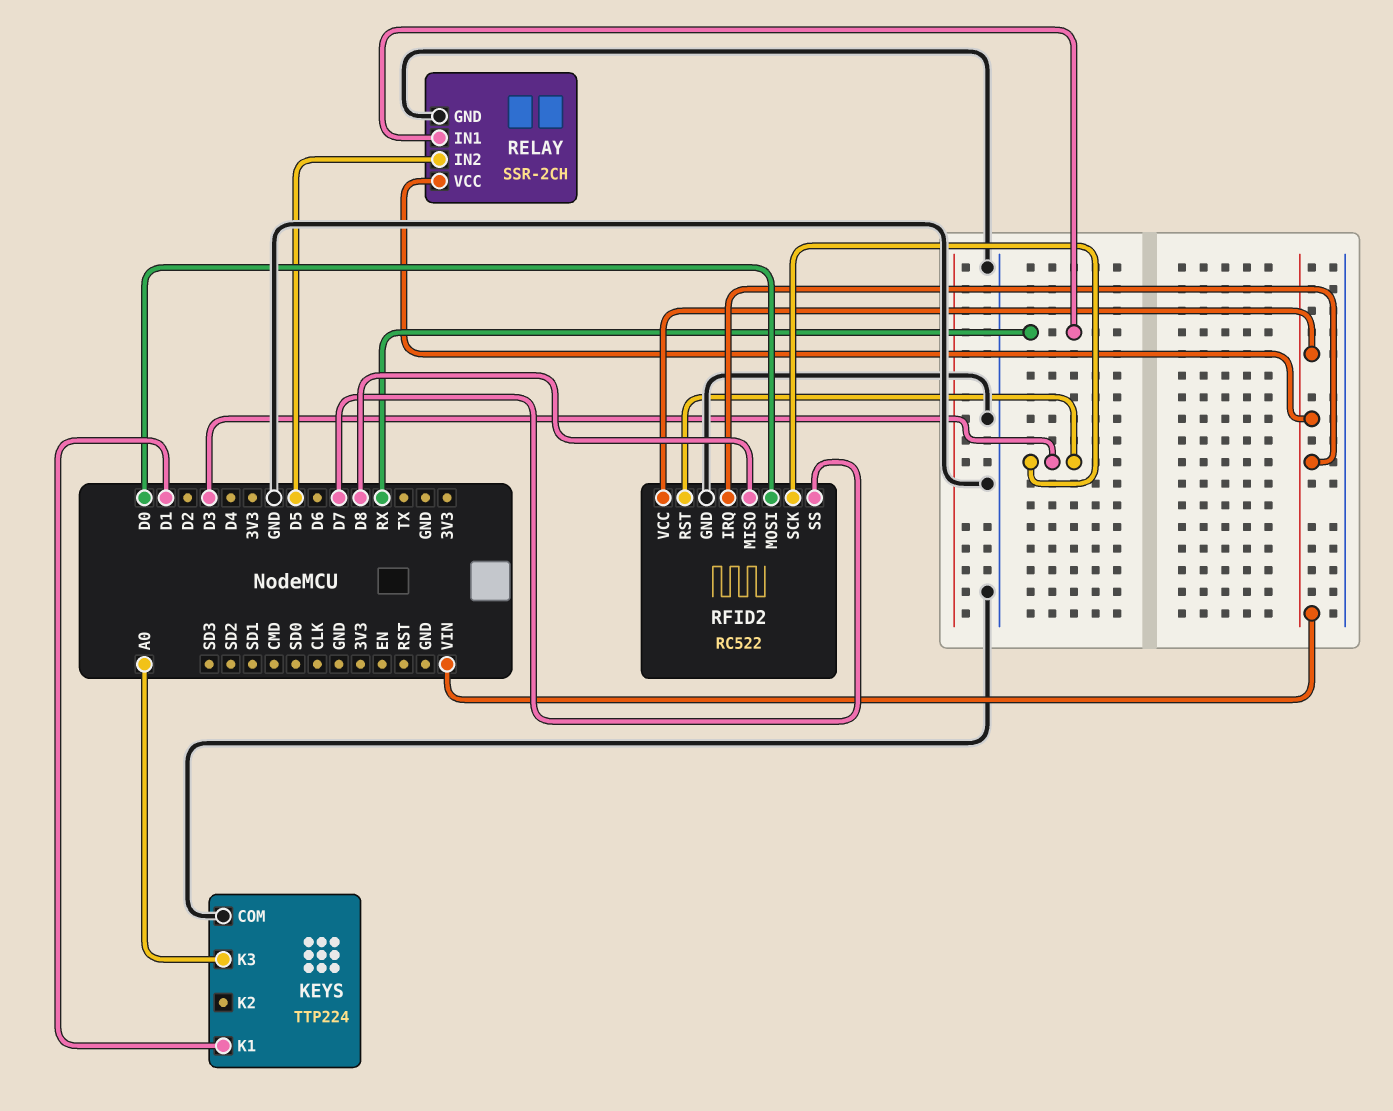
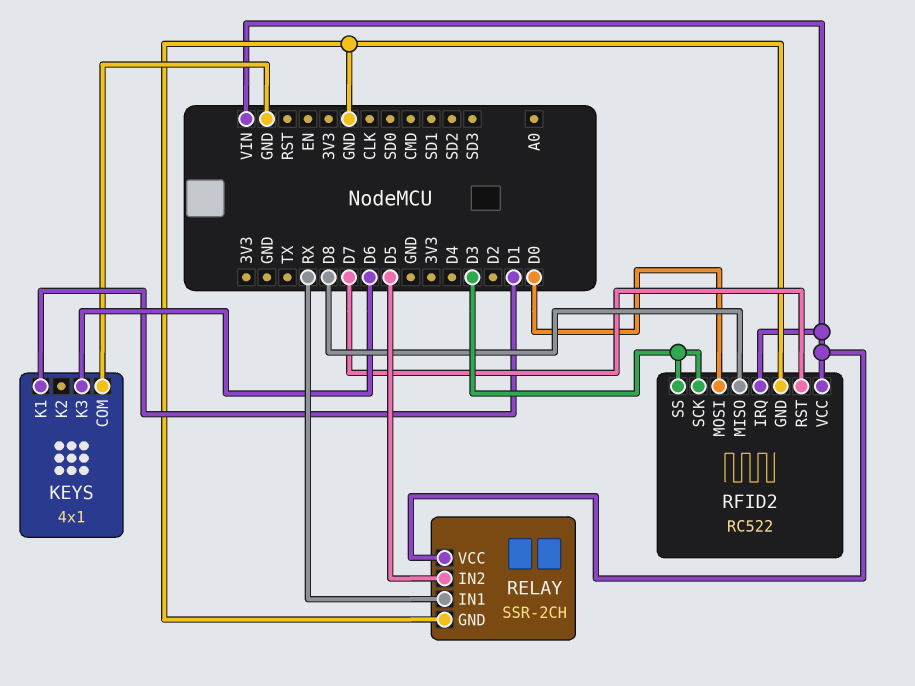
KEYS: TTP224 -> 4x1
KEYS pin K3: A0 -> D6
RFID2 pin RST: D3 -> D7
RFID2 pin SS: D7 -> D3

